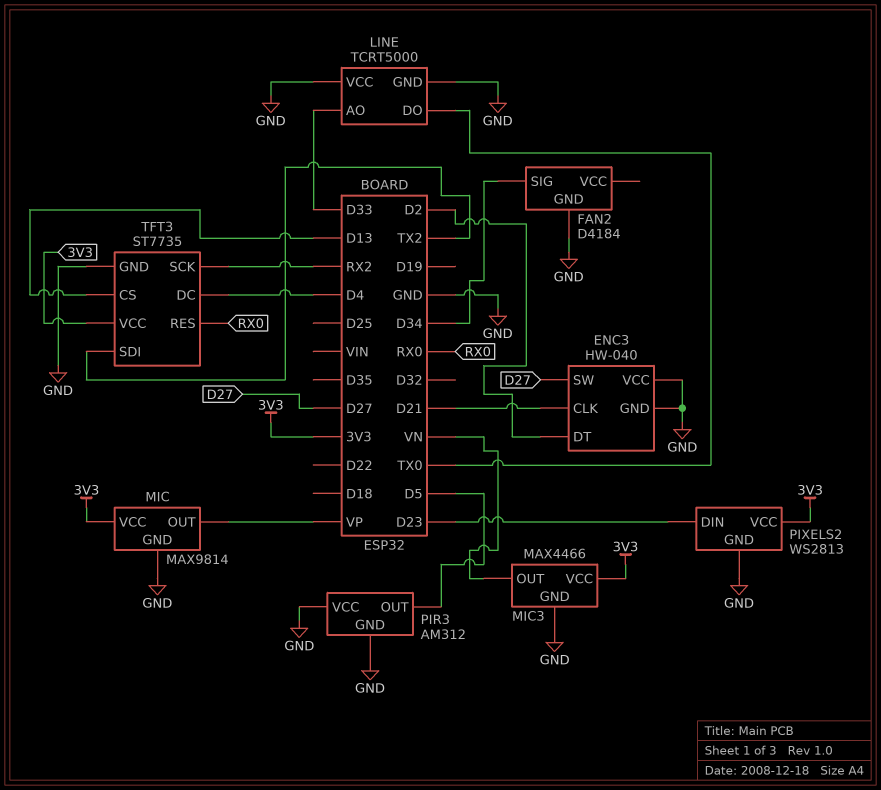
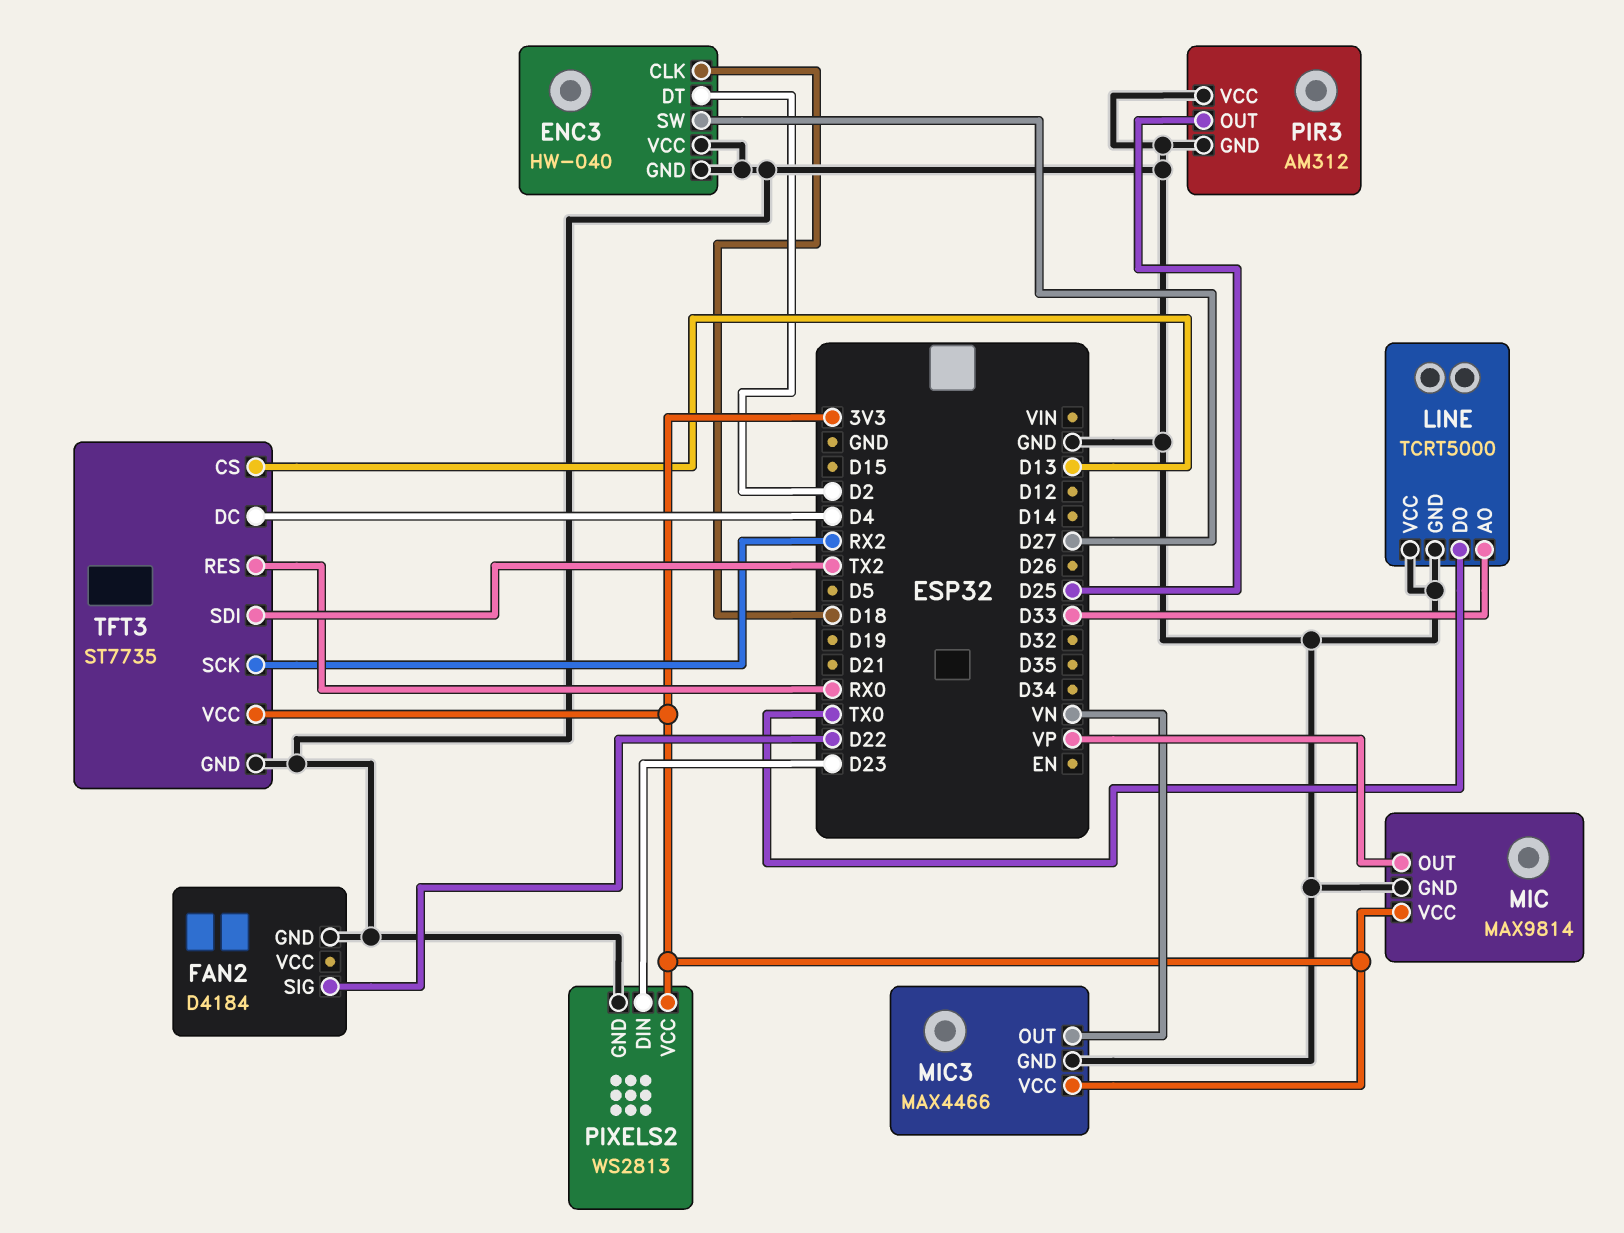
ENC3 pin CLK: D21 -> D18
FAN2 pin SIG: D34 -> D22
PIR3 pin OUT: D5 -> D25

